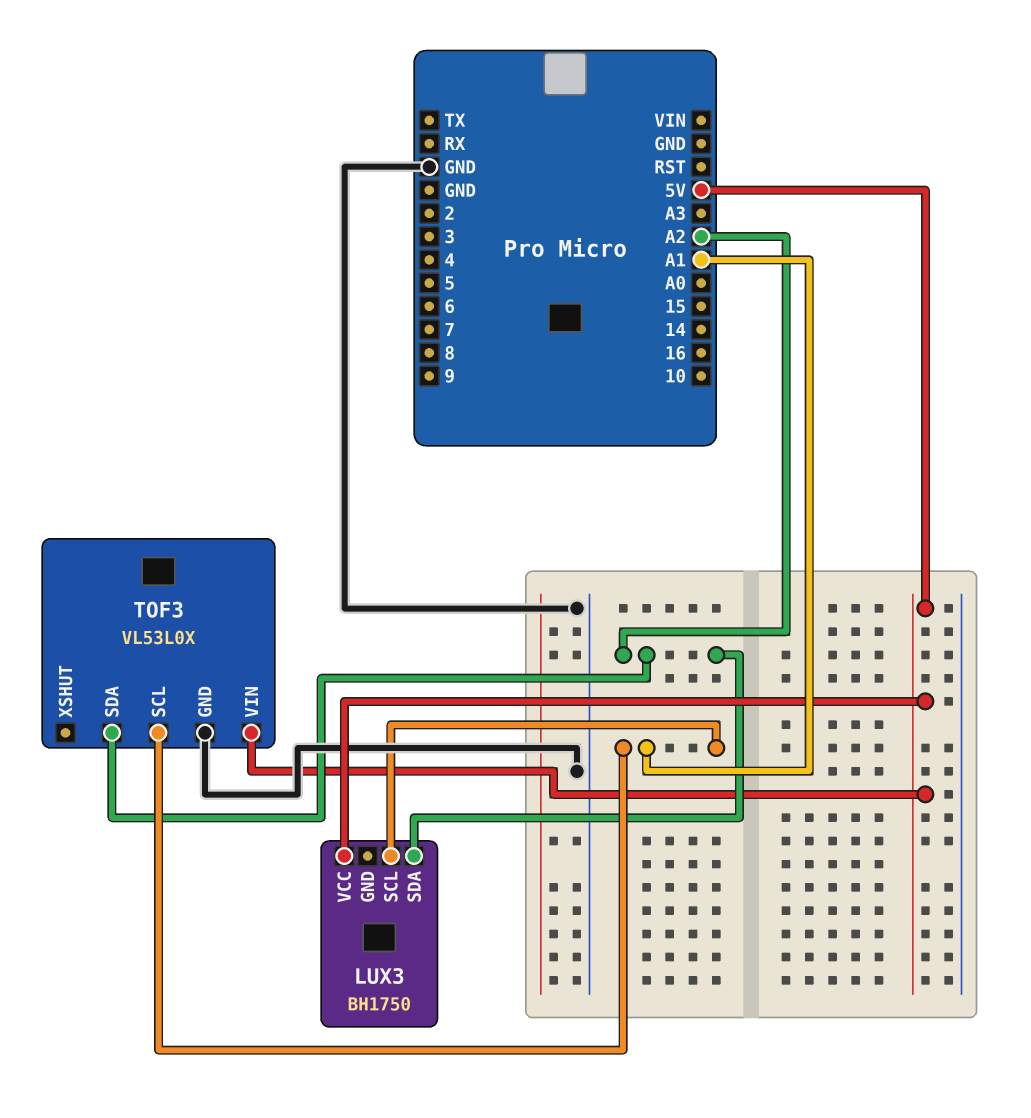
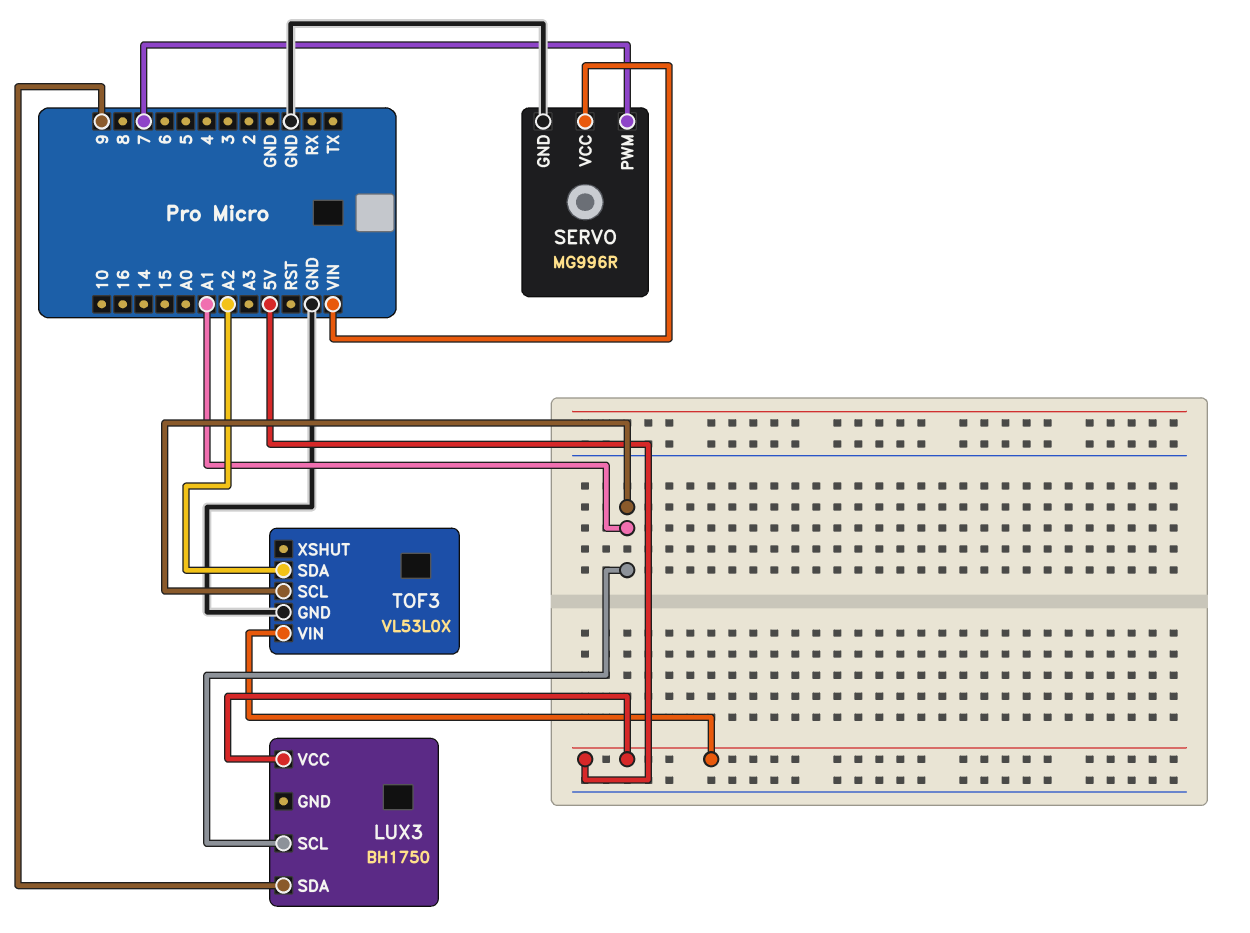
LUX3 pin SDA: A2 -> 9
SERVO: none -> MG996R
SERVO pin GND: none -> GND
SERVO pin PWM: none -> 7
SERVO pin VCC: none -> VIN

